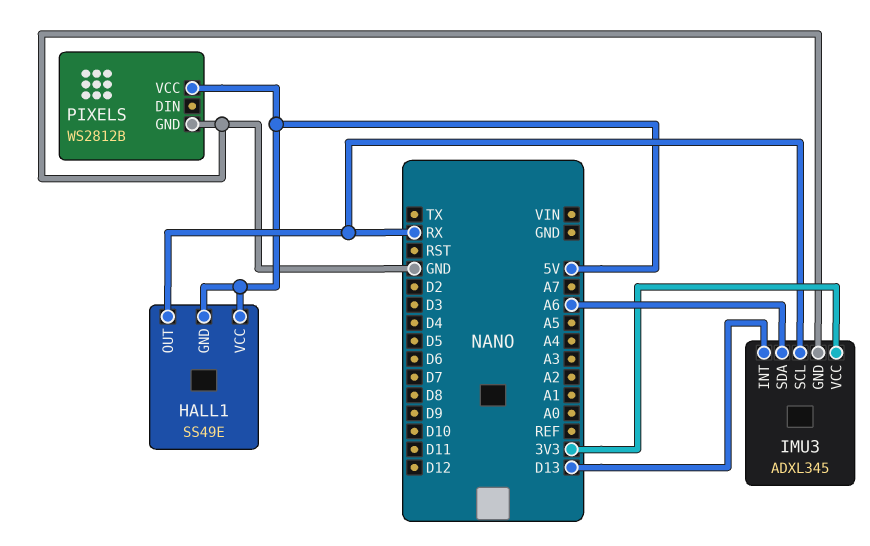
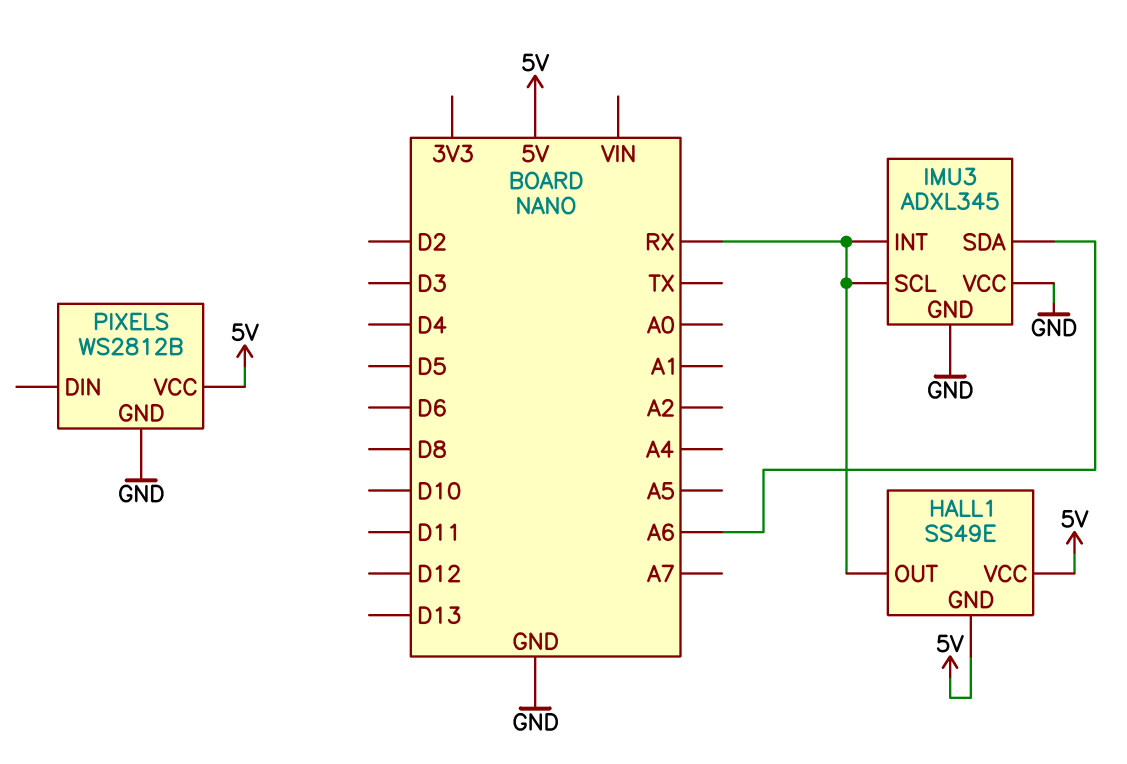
IMU3 pin INT: D13 -> RX
IMU3 pin VCC: 3V3 -> GND

